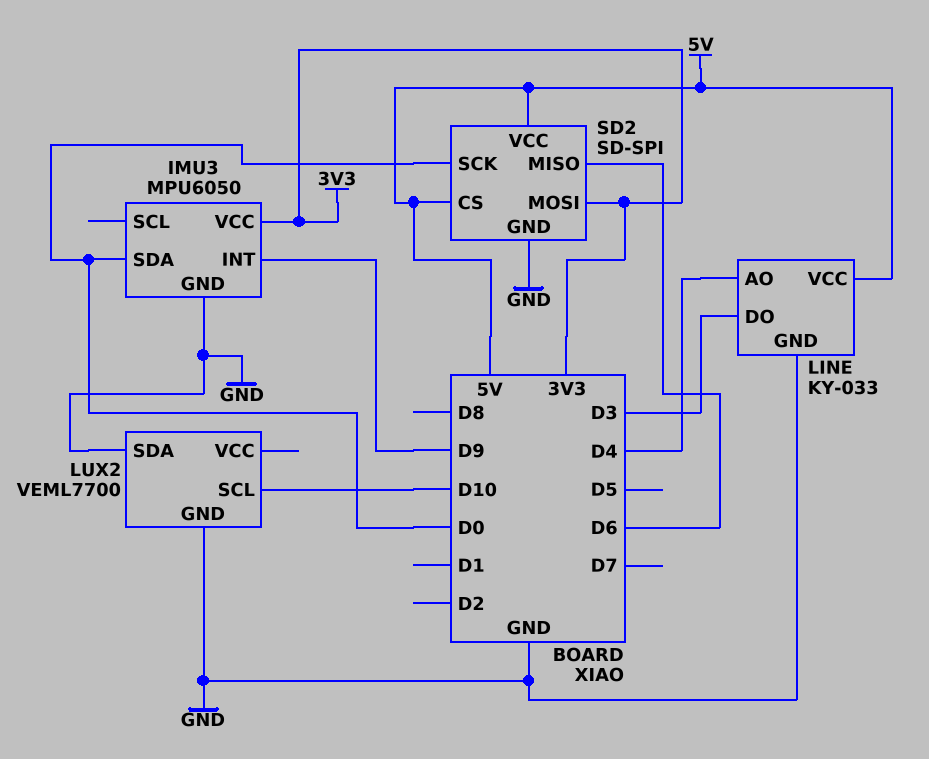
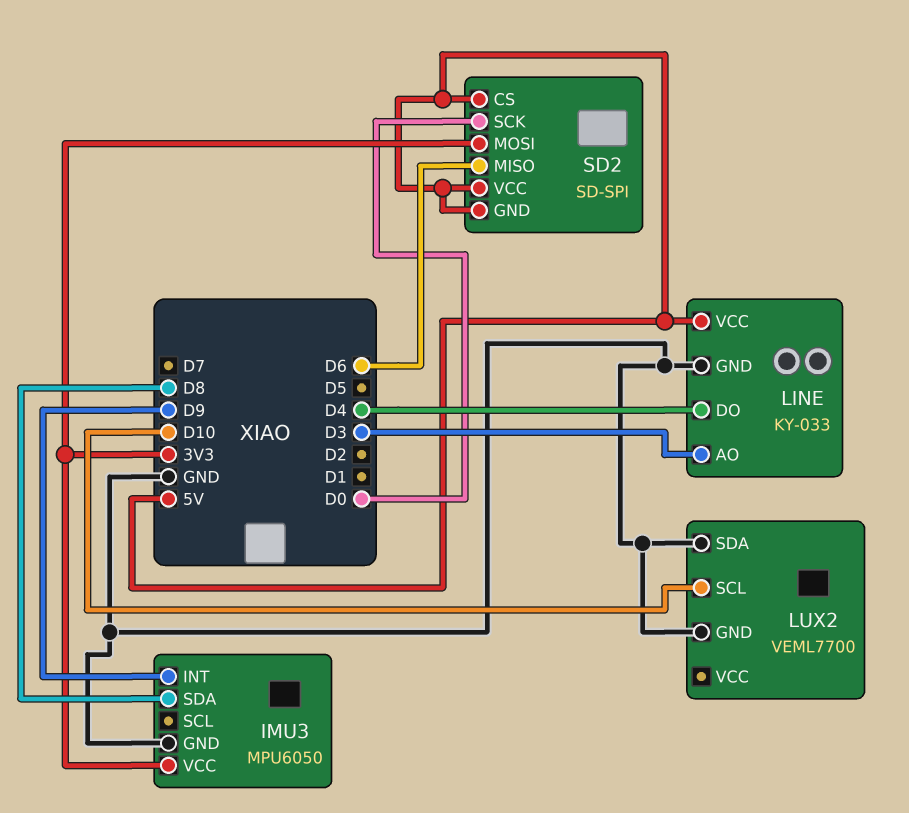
IMU3 pin SDA: D0 -> D8
LINE pin AO: D4 -> D3
LINE pin DO: D3 -> D4
SD2 pin GND: GND -> 5V

